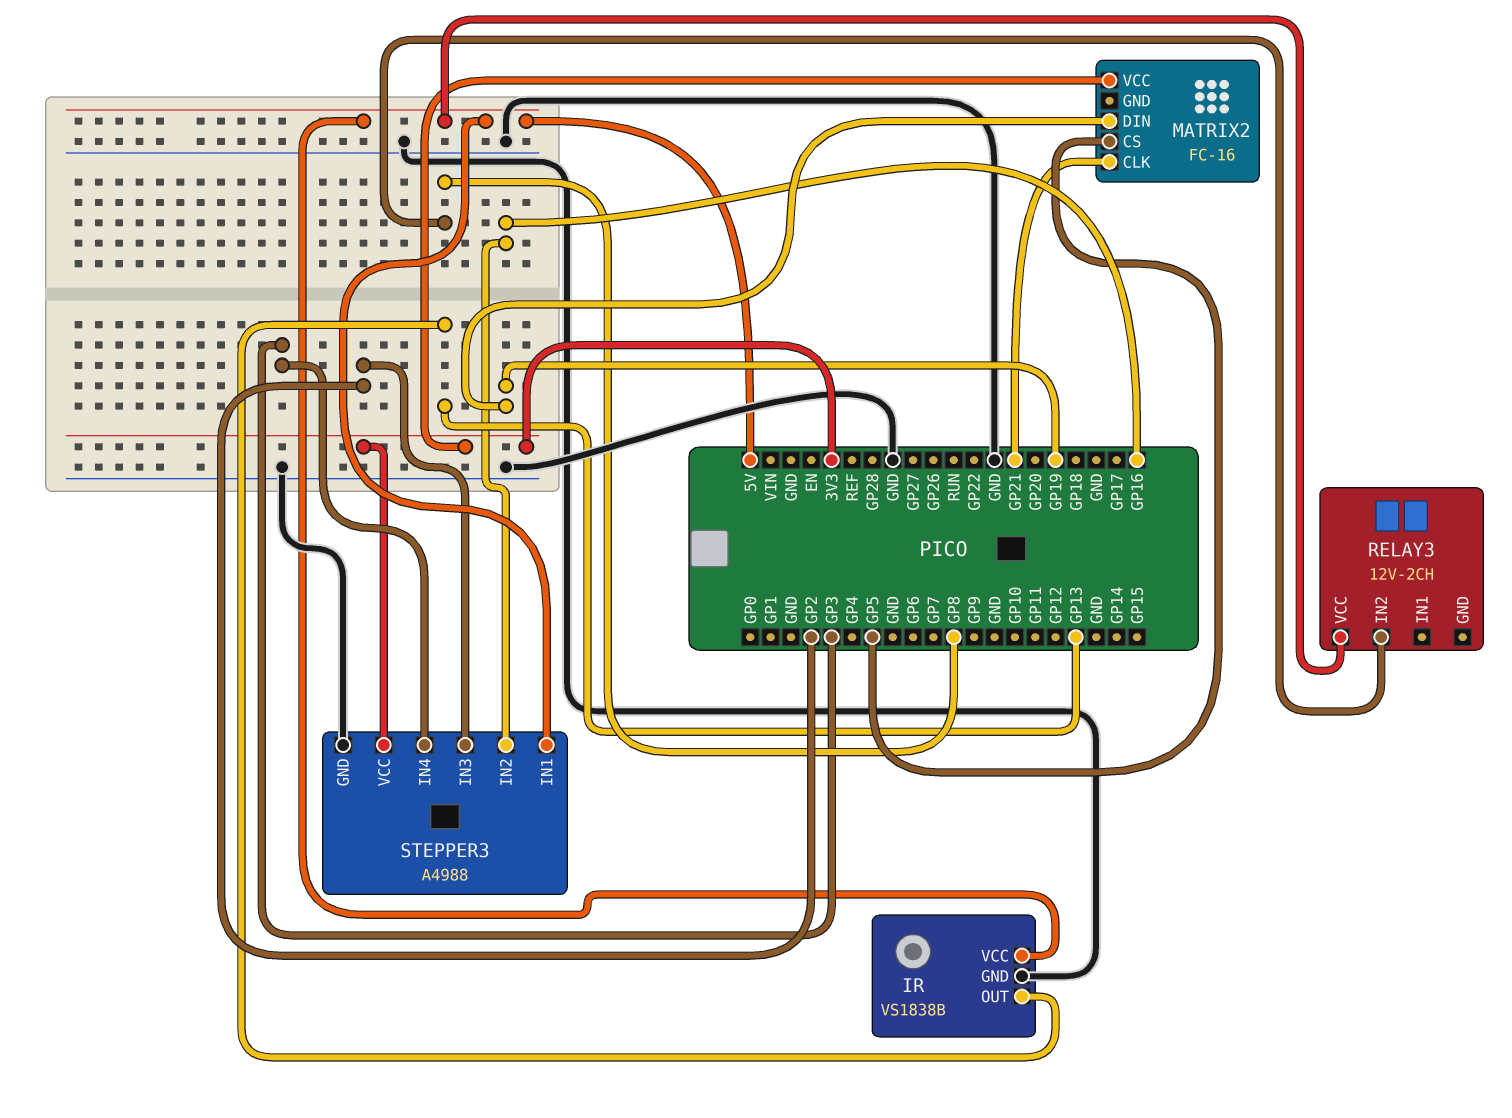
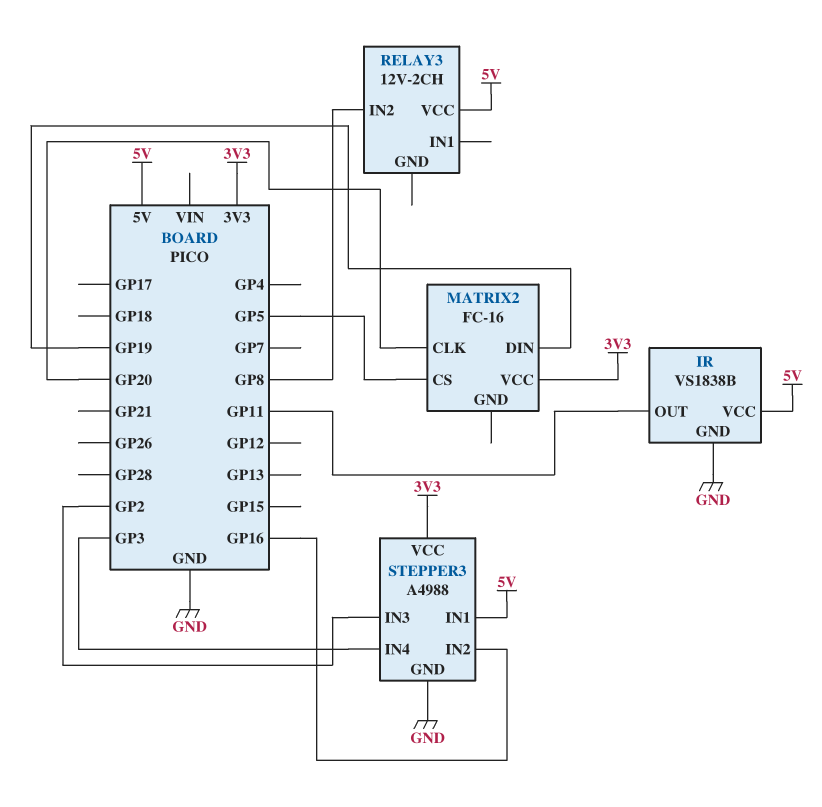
IR pin OUT: GP13 -> GP11
MATRIX2 pin CLK: GP21 -> GP20

